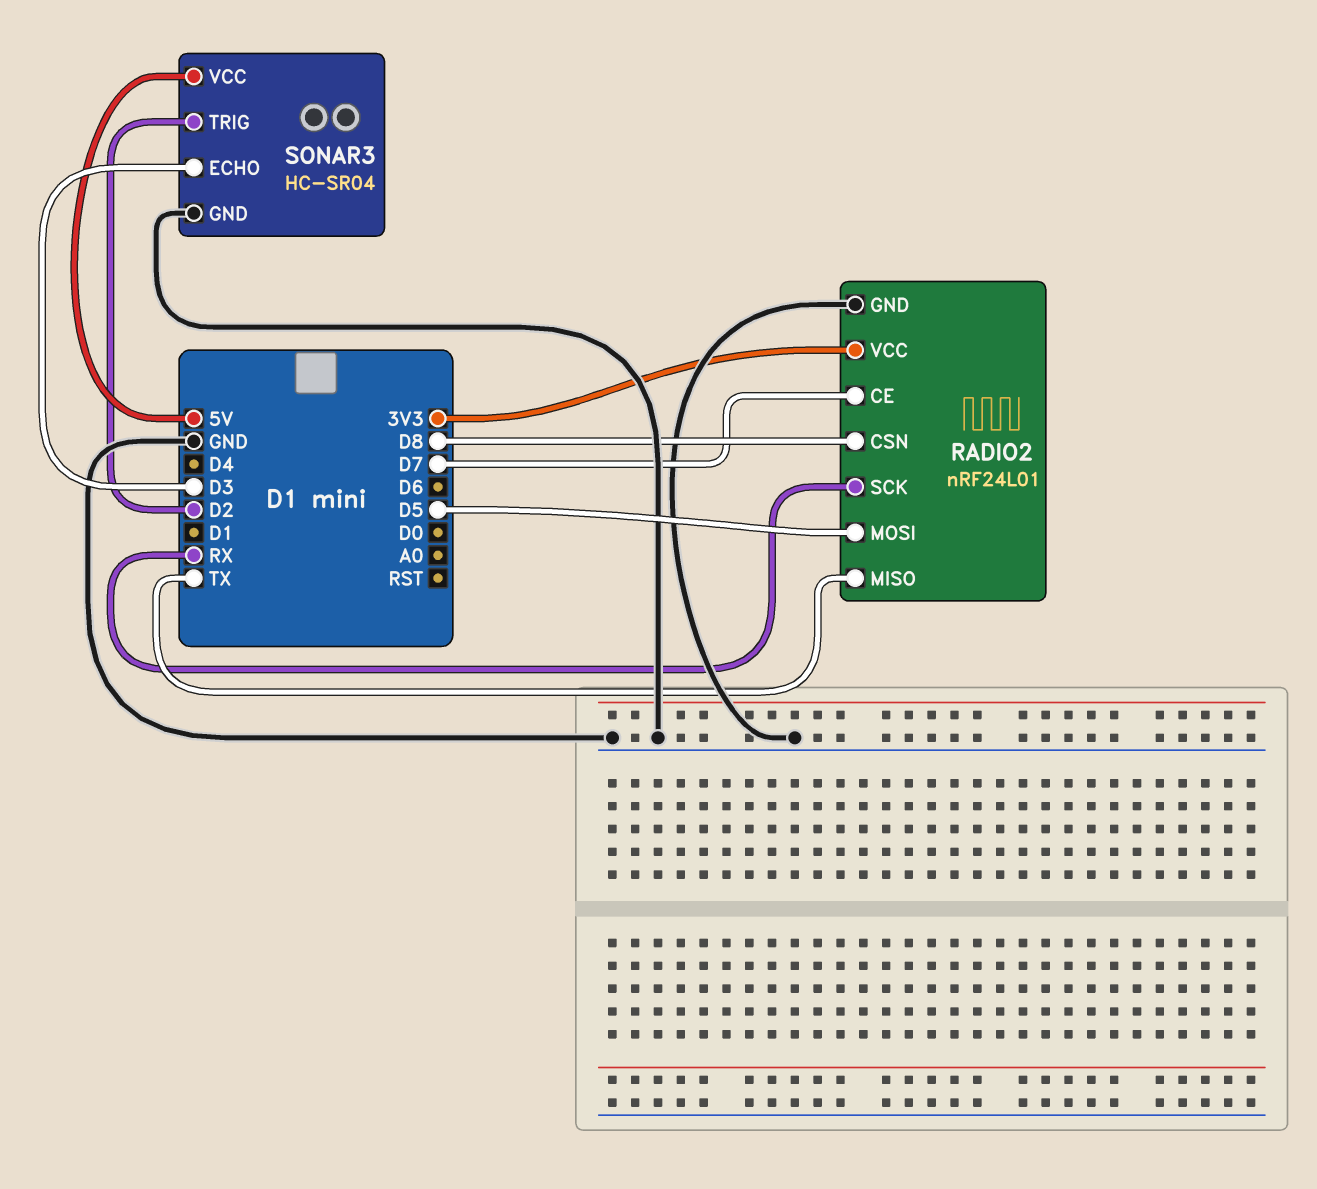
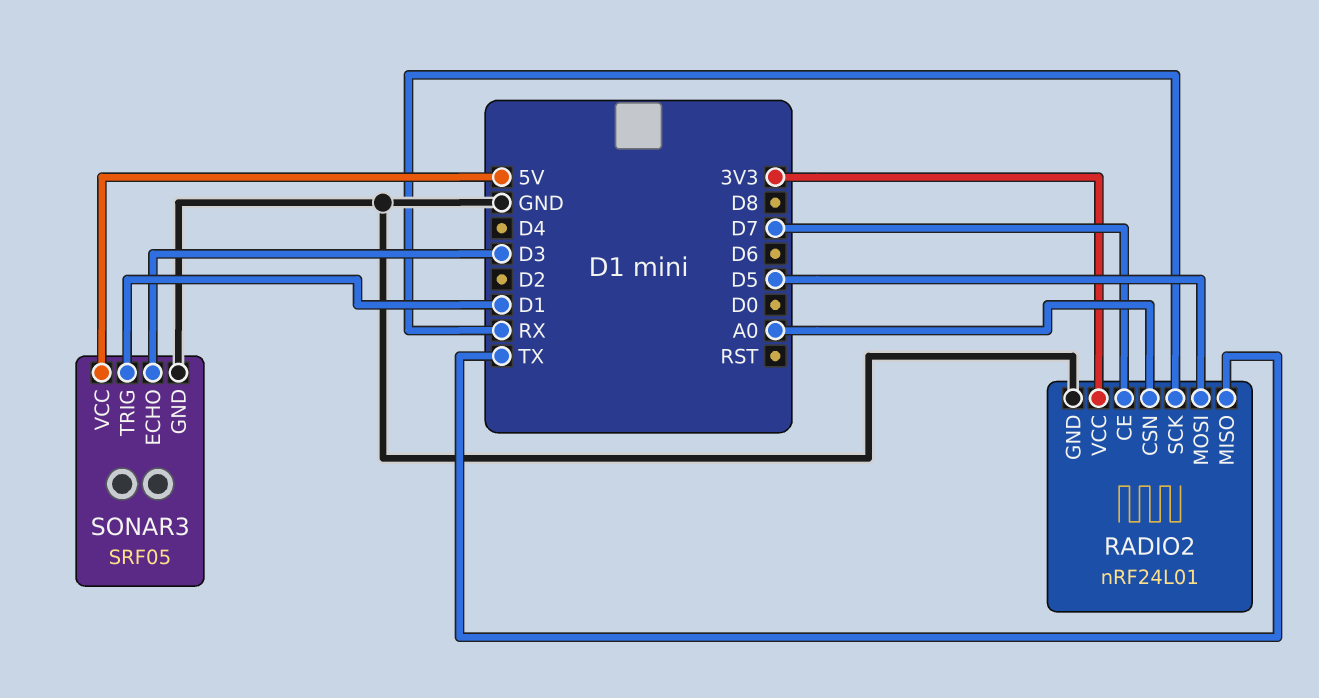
RADIO2 pin CSN: D8 -> A0
SONAR3: HC-SR04 -> SRF05
SONAR3 pin TRIG: D2 -> D1

